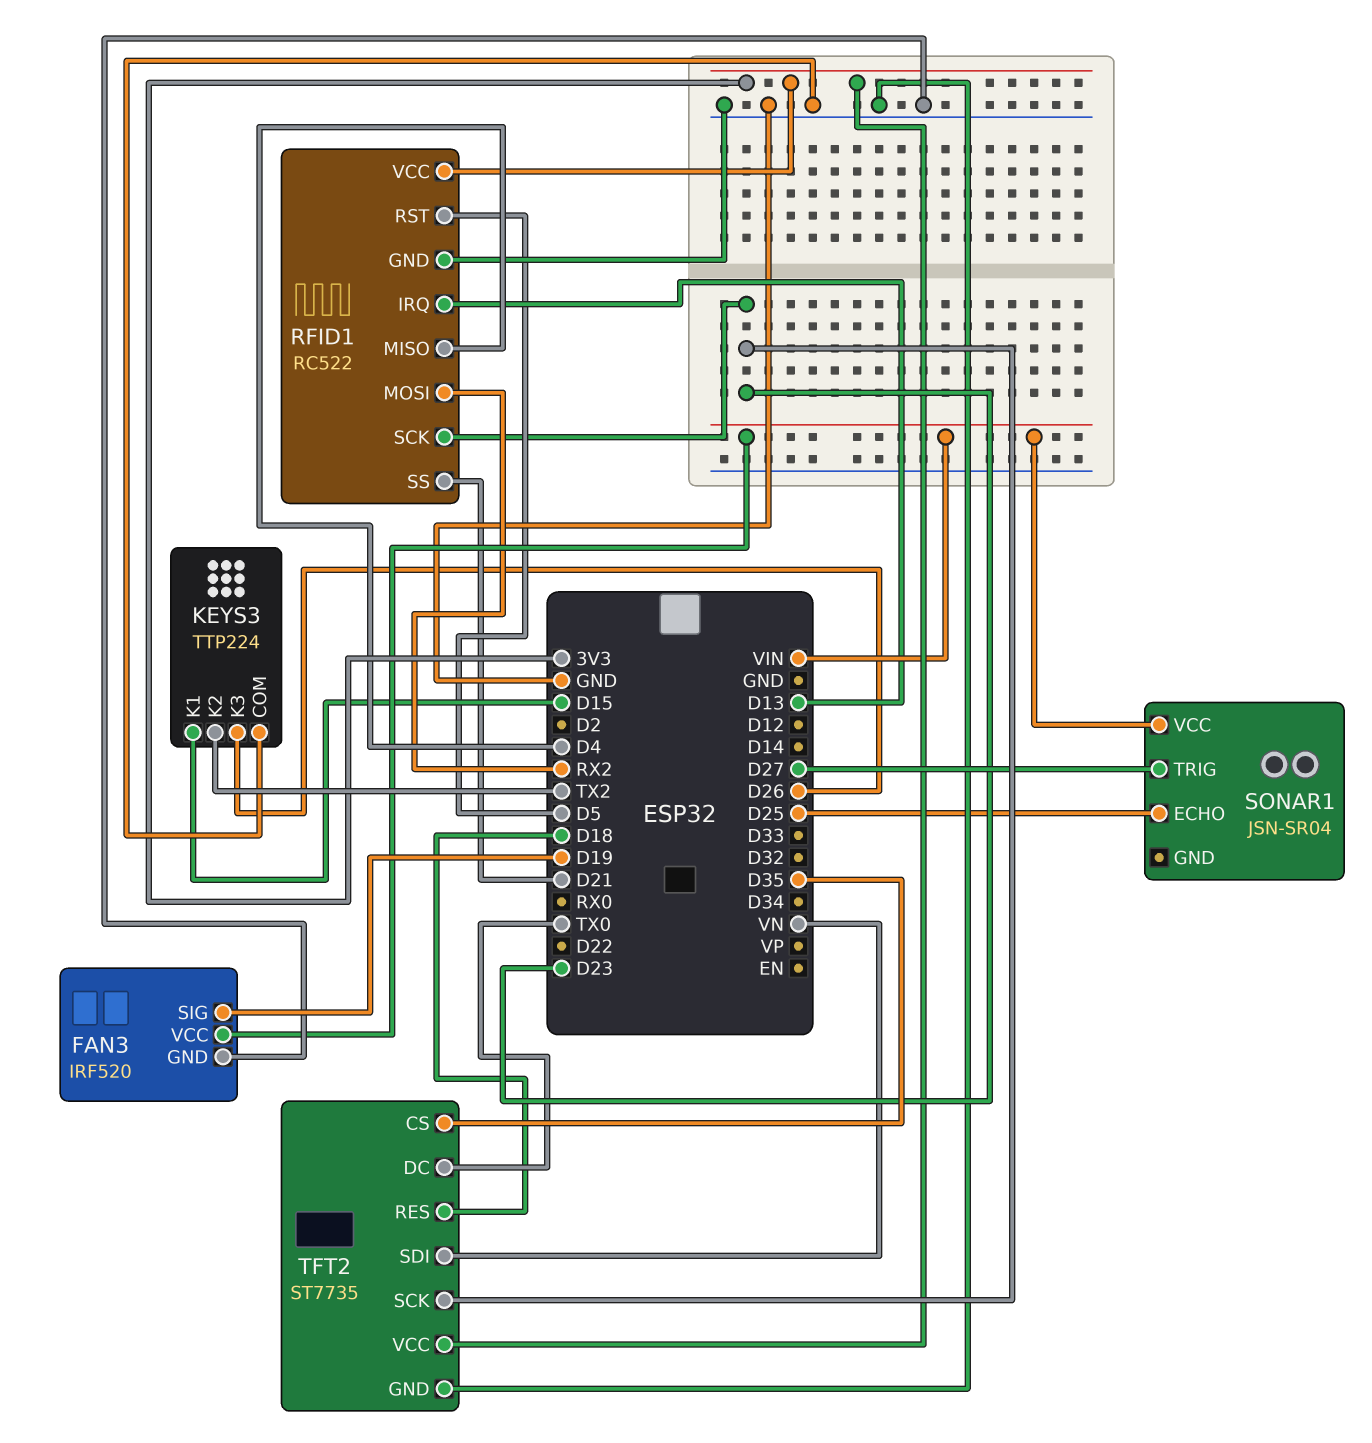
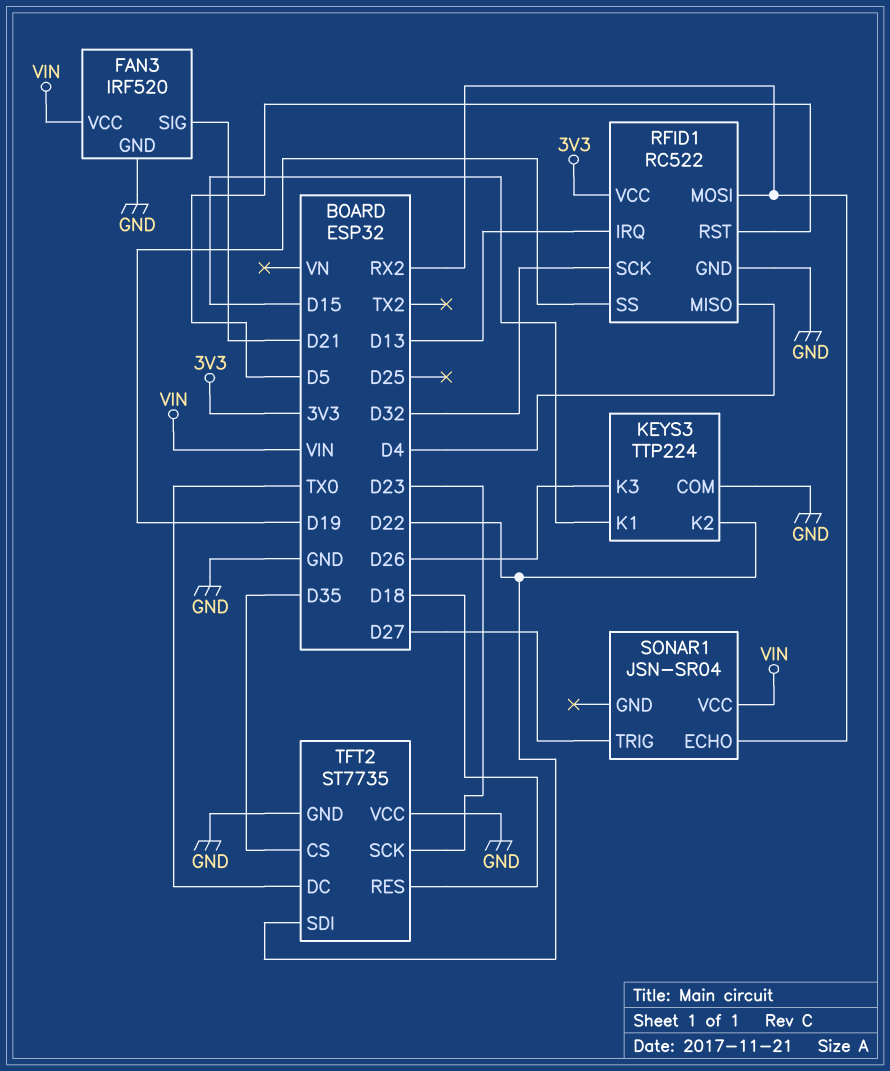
FAN3 pin SIG: D19 -> D21
KEYS3 pin K2: TX2 -> D22
RFID1 pin SCK: D23 -> D32
RFID1 pin SS: D21 -> D19
SONAR1 pin ECHO: D25 -> RX2
TFT2 pin SDI: VN -> D22
TFT2 pin VCC: 3V3 -> GND

